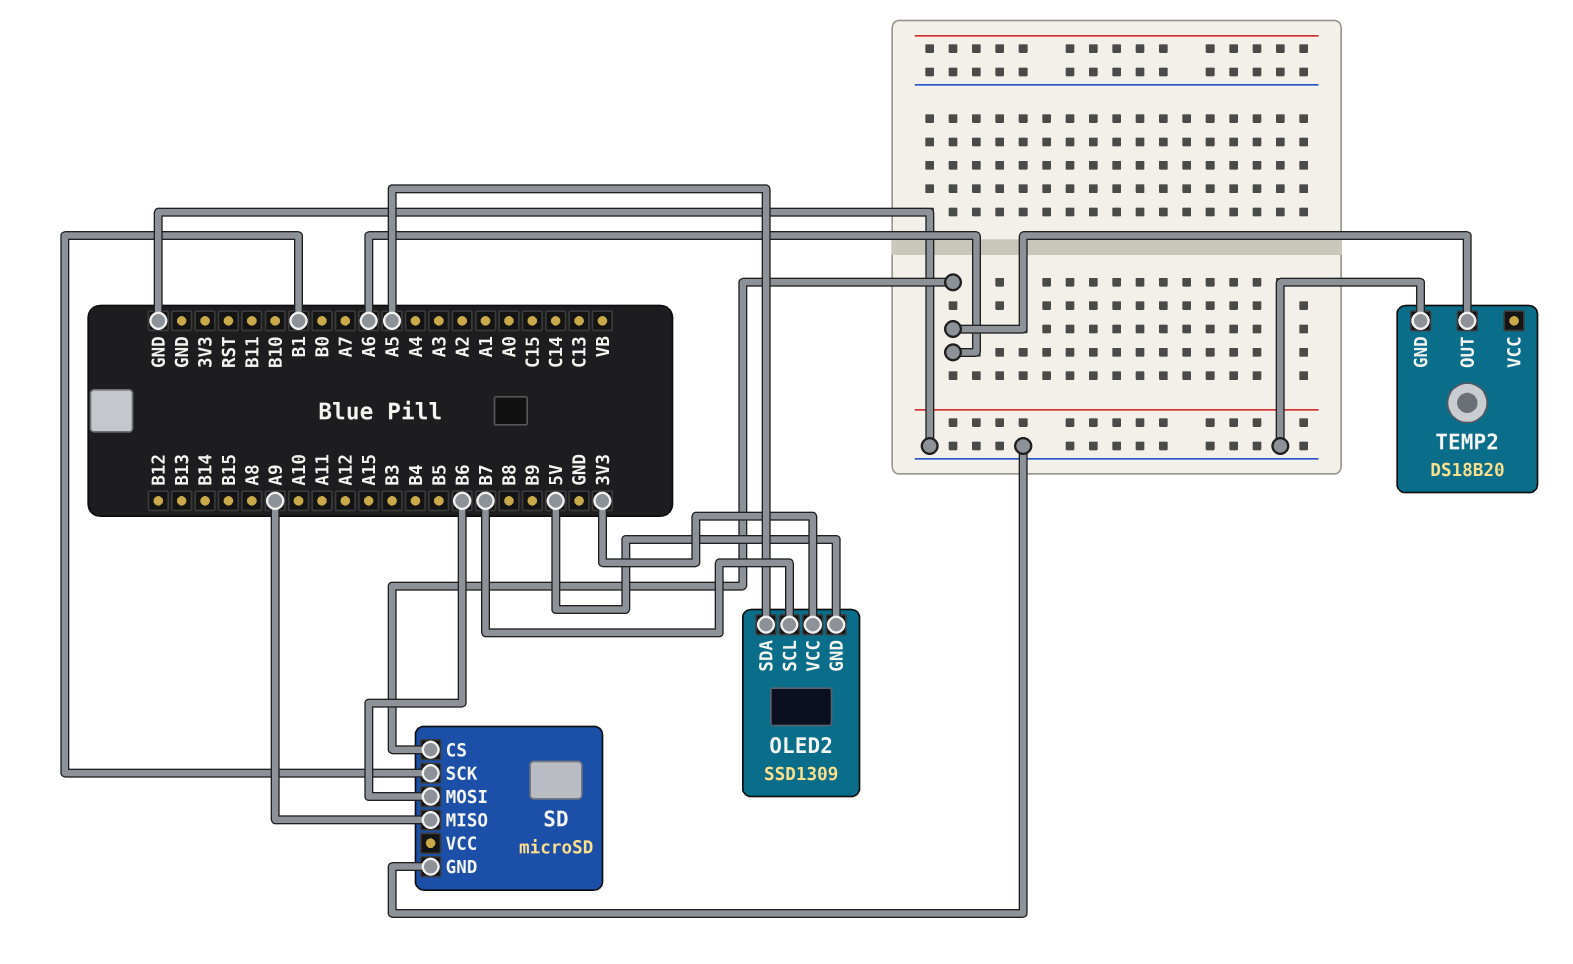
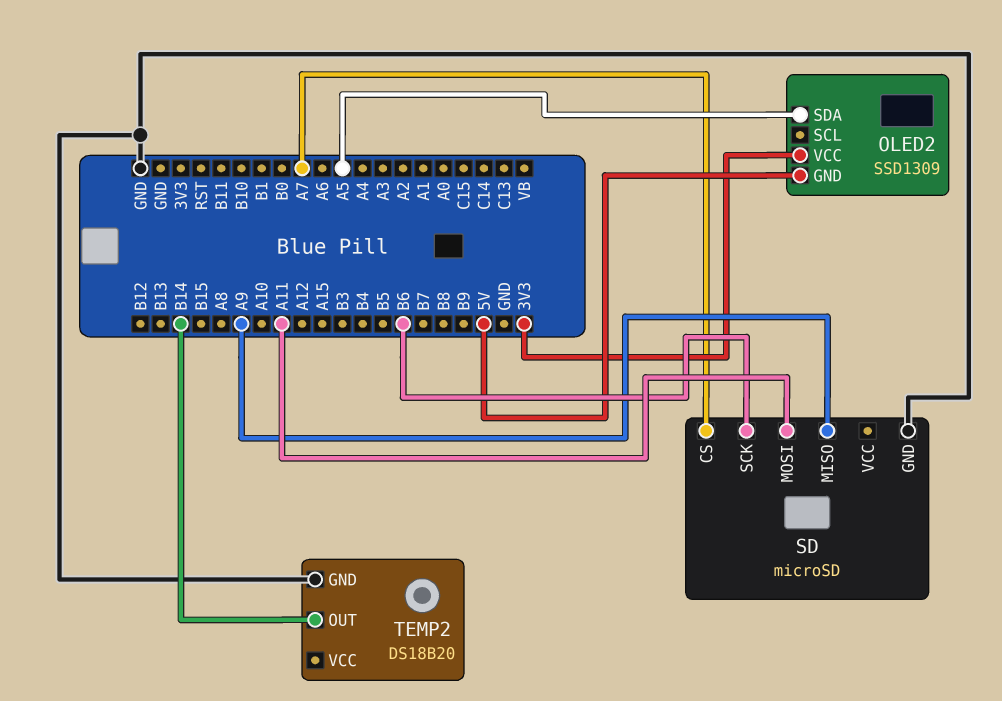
OLED2 pin SCL: B7 -> none
SD pin CS: A6 -> A7
SD pin MOSI: B6 -> A11
SD pin SCK: B1 -> B6
TEMP2 pin OUT: A6 -> B14

